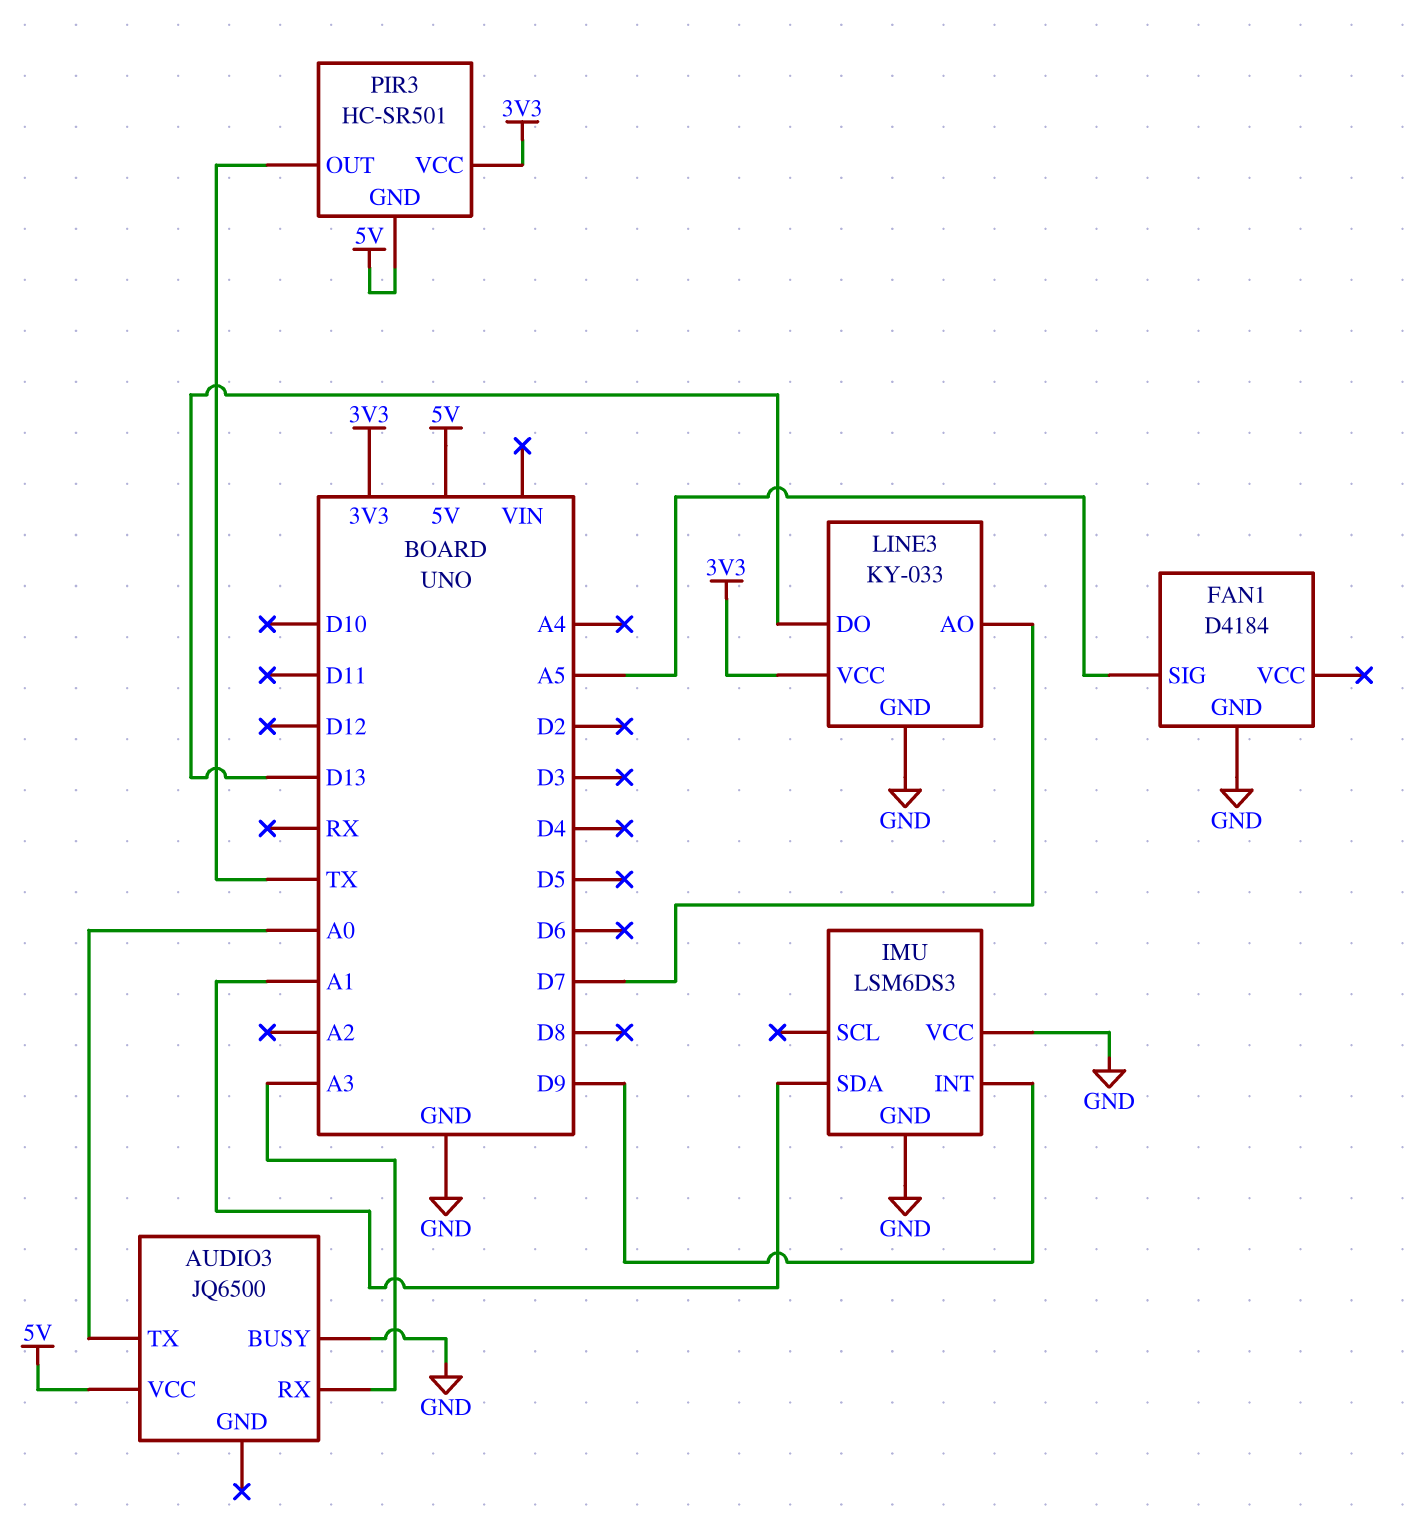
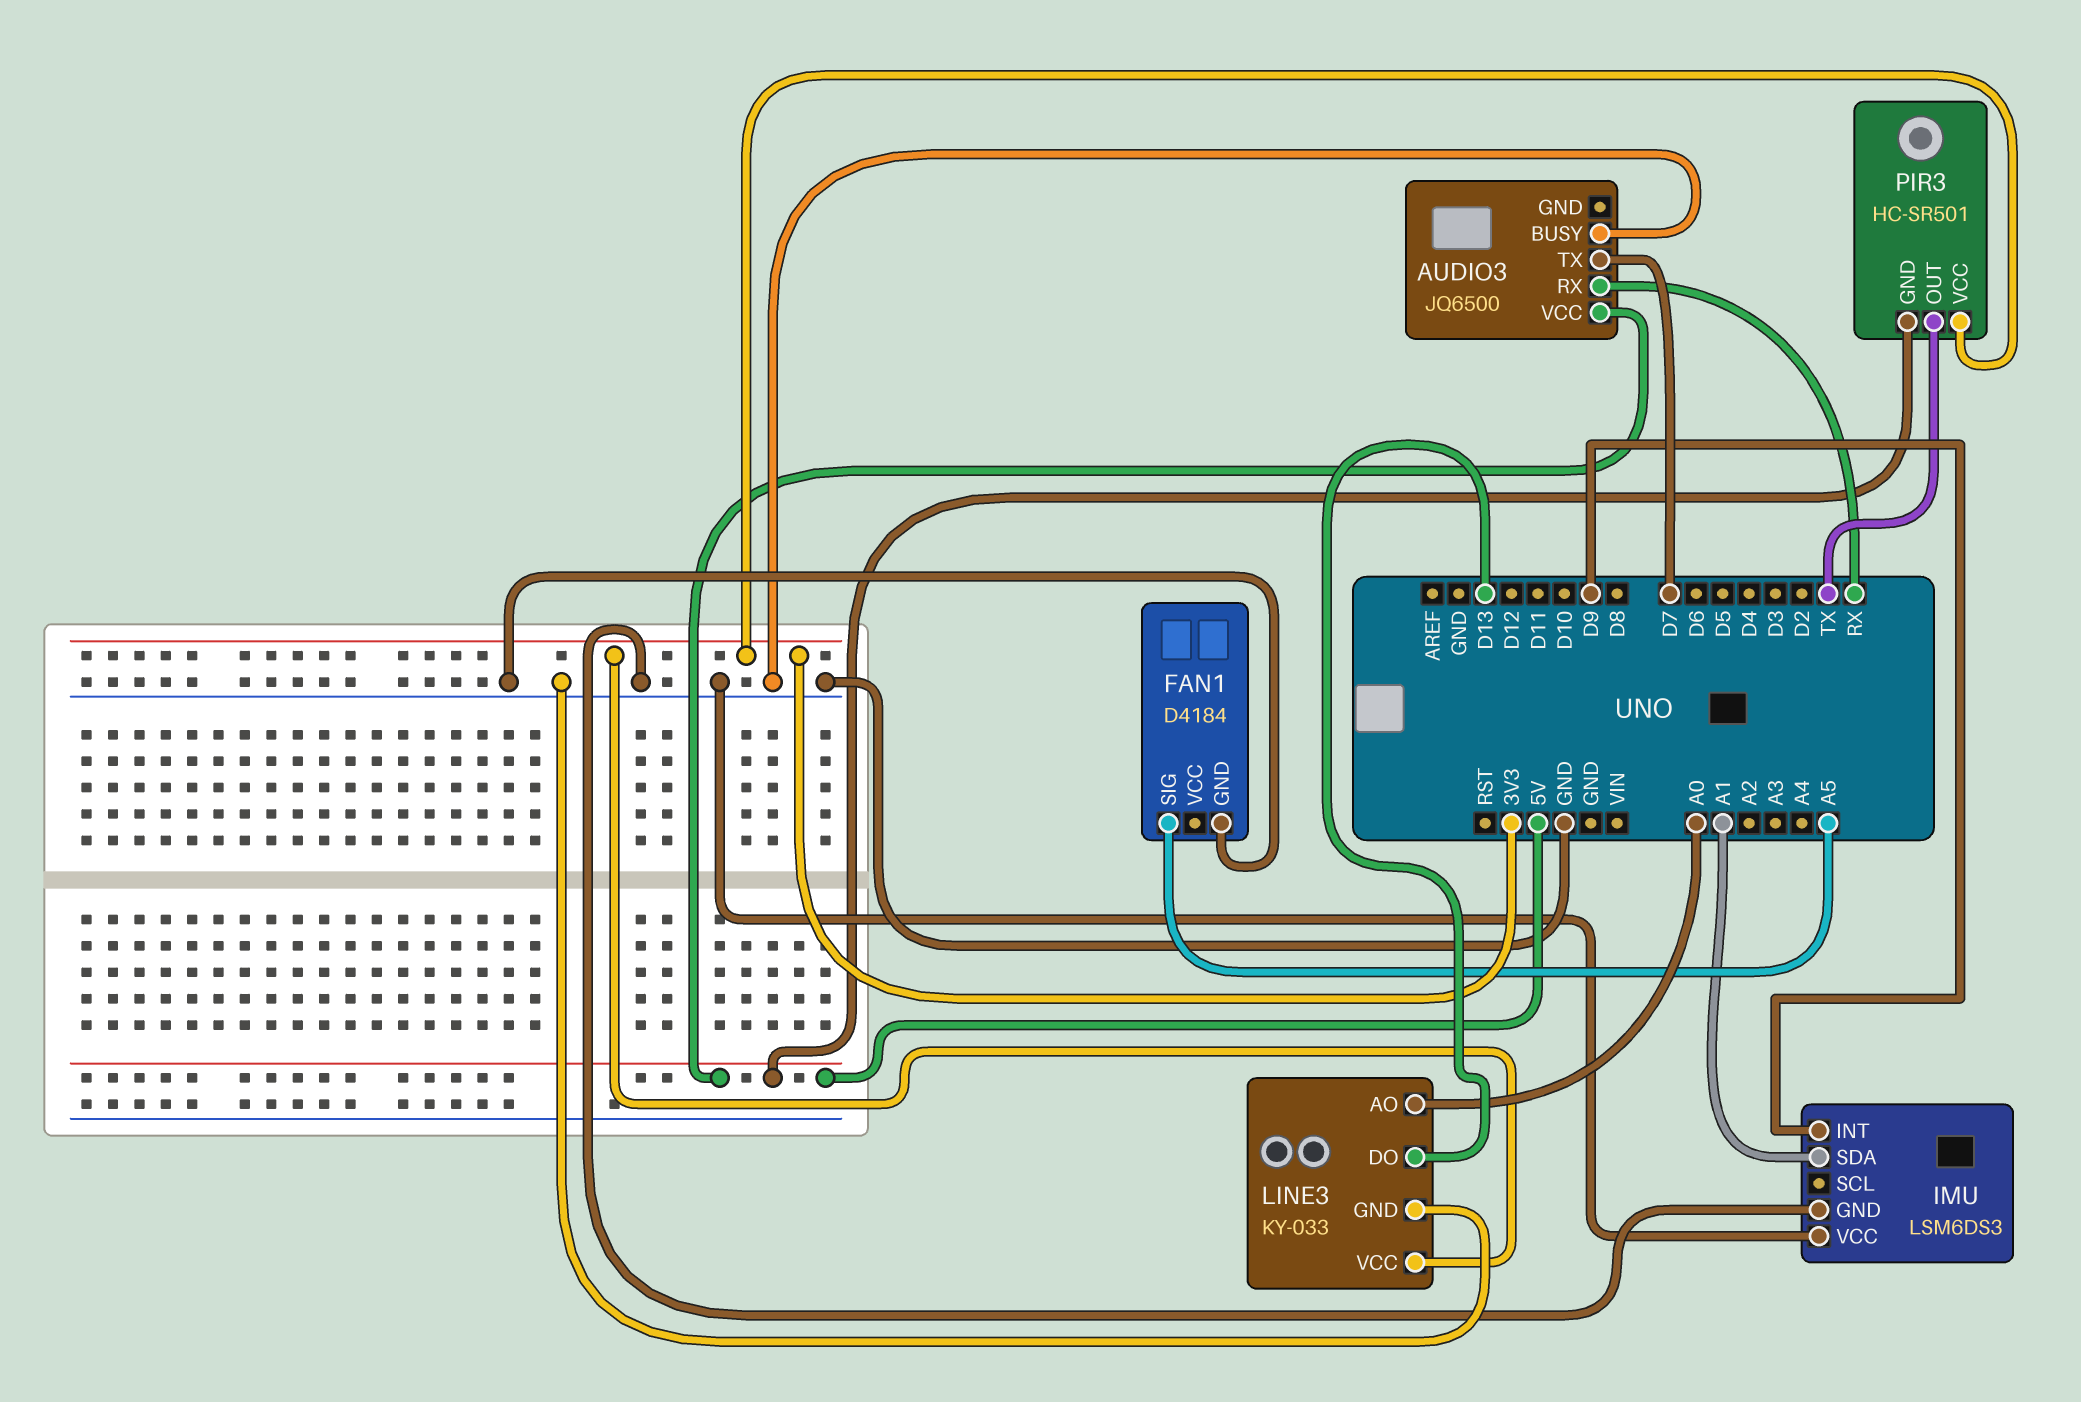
AUDIO3 pin RX: A3 -> RX
AUDIO3 pin TX: A0 -> D7
LINE3 pin AO: D7 -> A0

